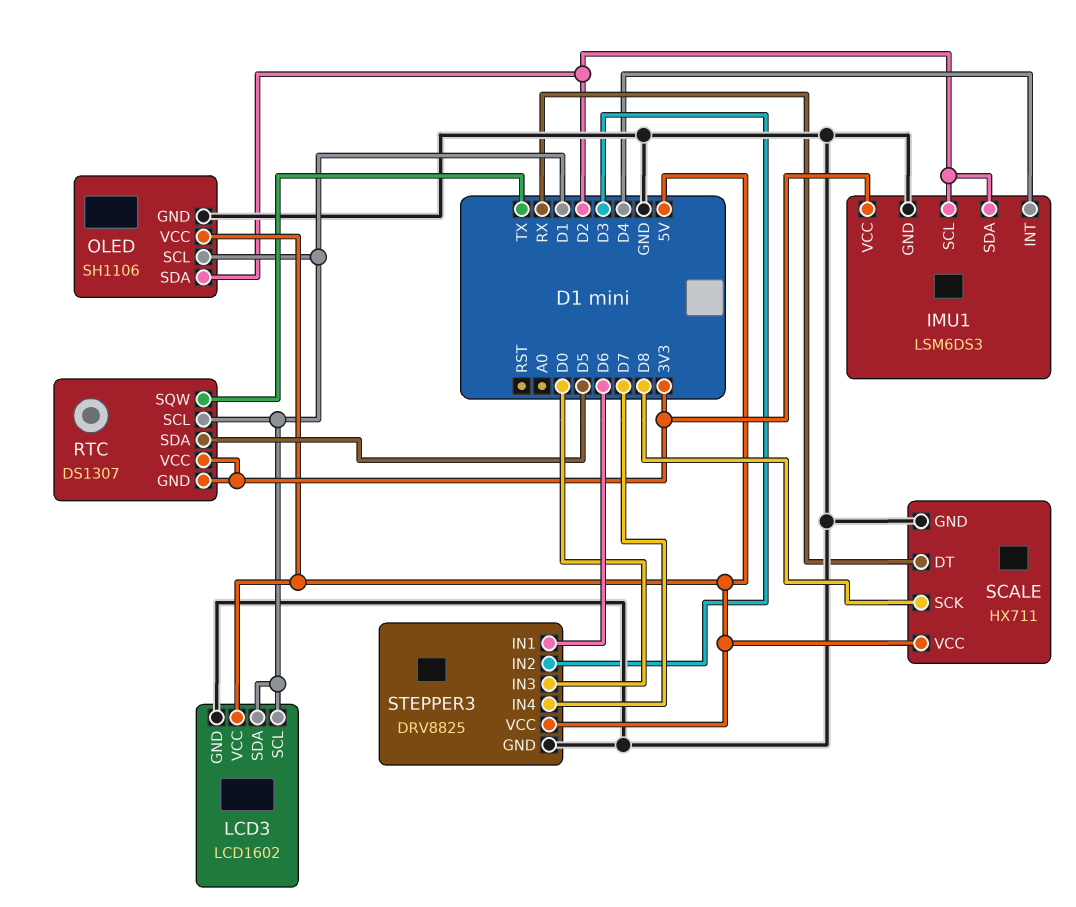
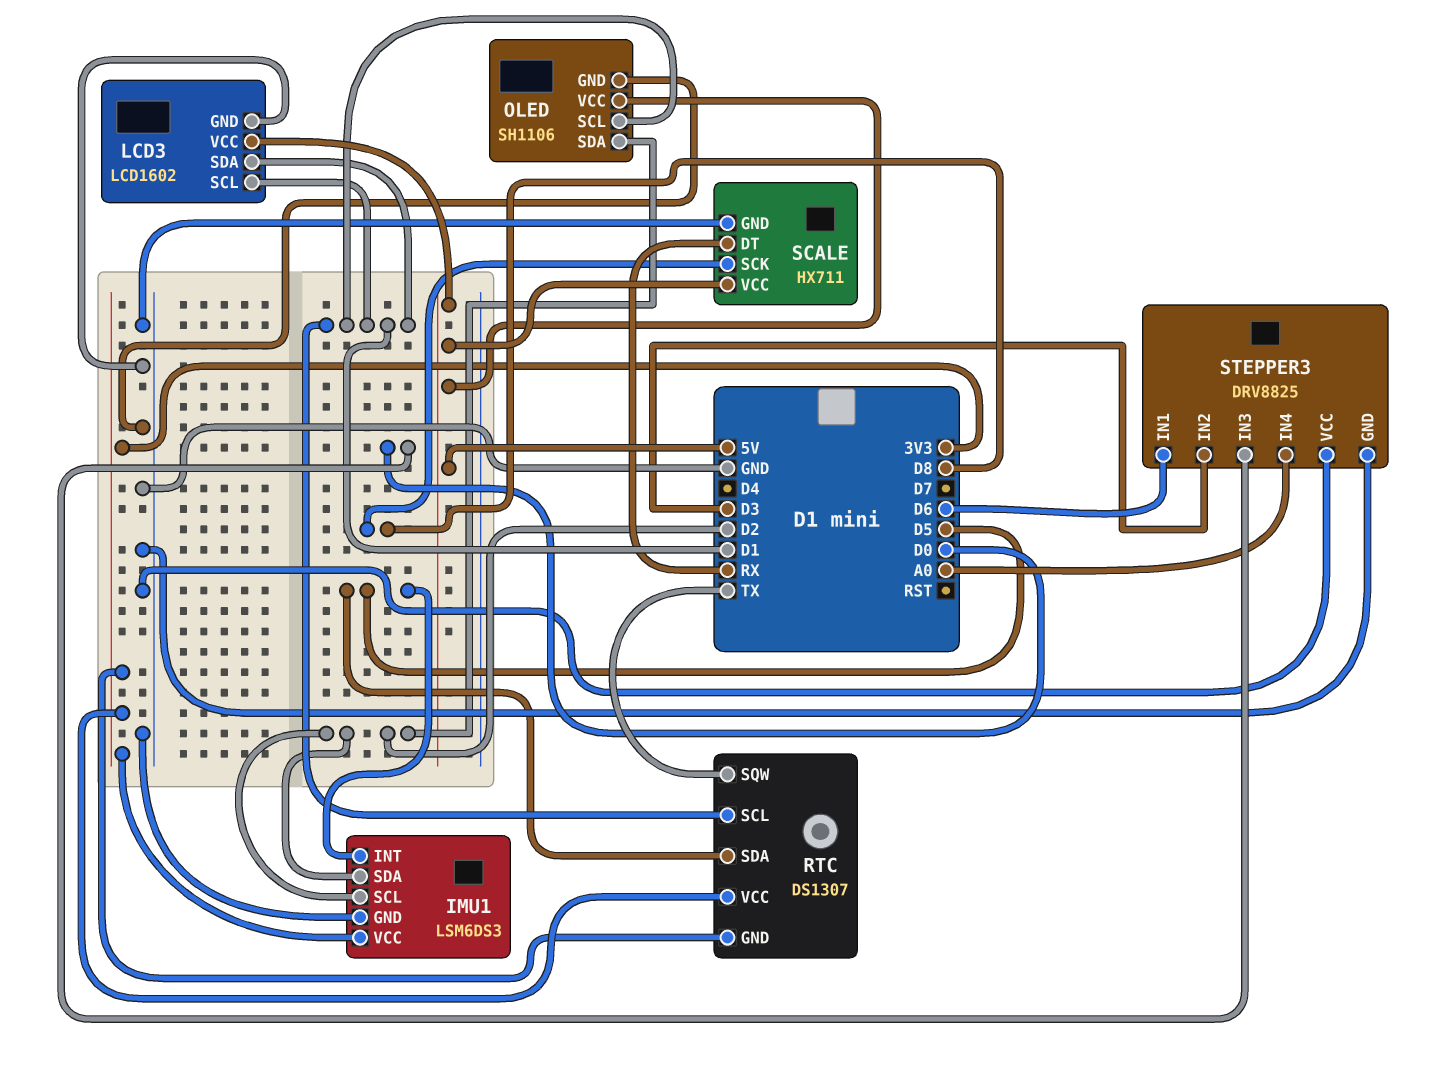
IMU1 pin INT: D4 -> D5
STEPPER3 pin IN4: D7 -> A0
STEPPER3 pin VCC: 5V -> GND

